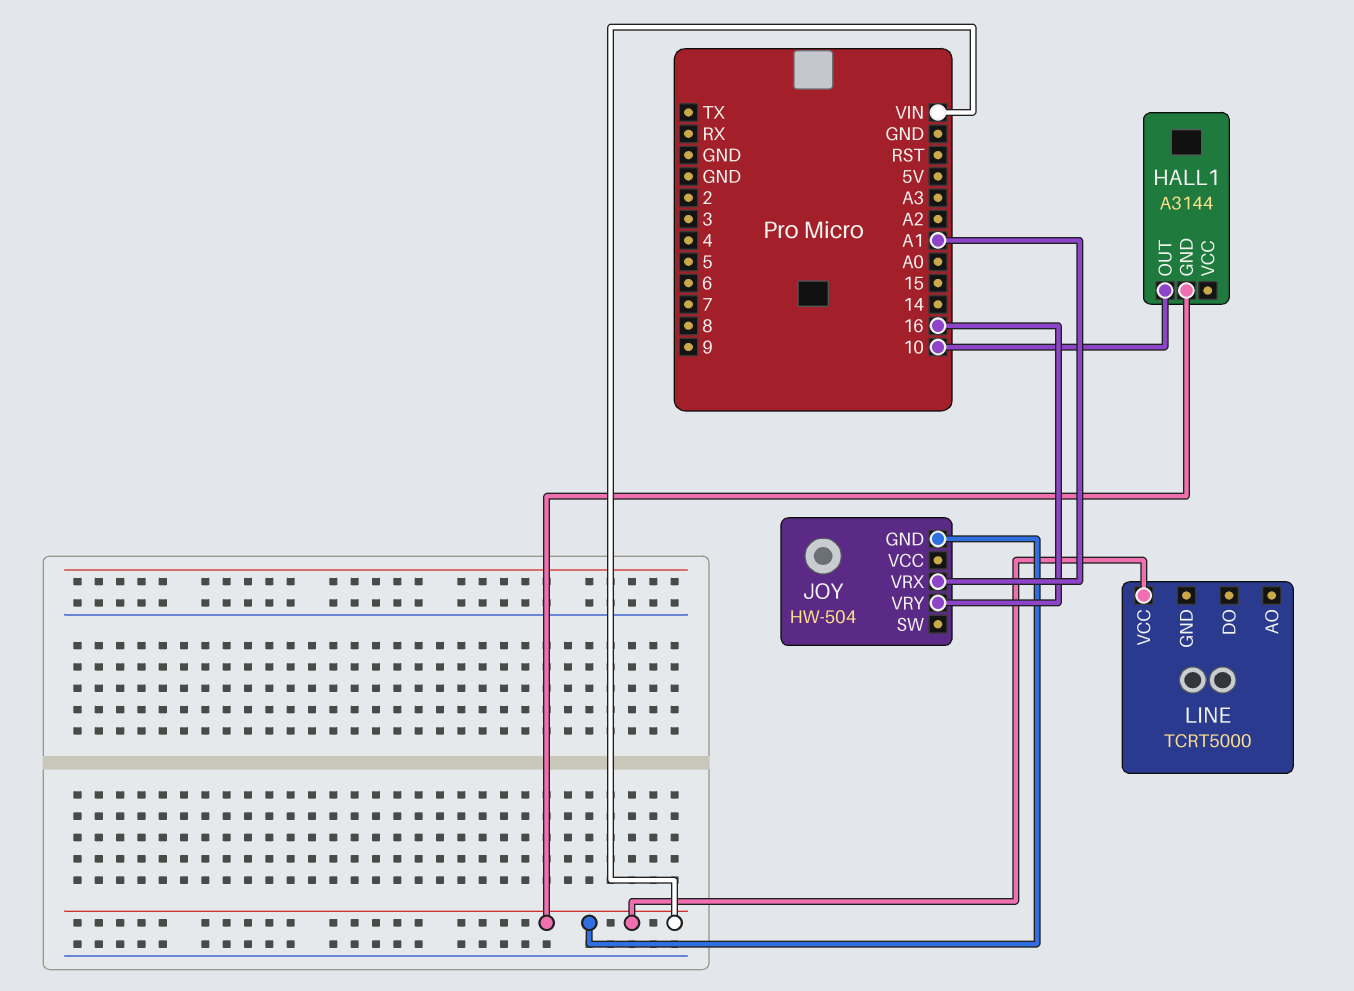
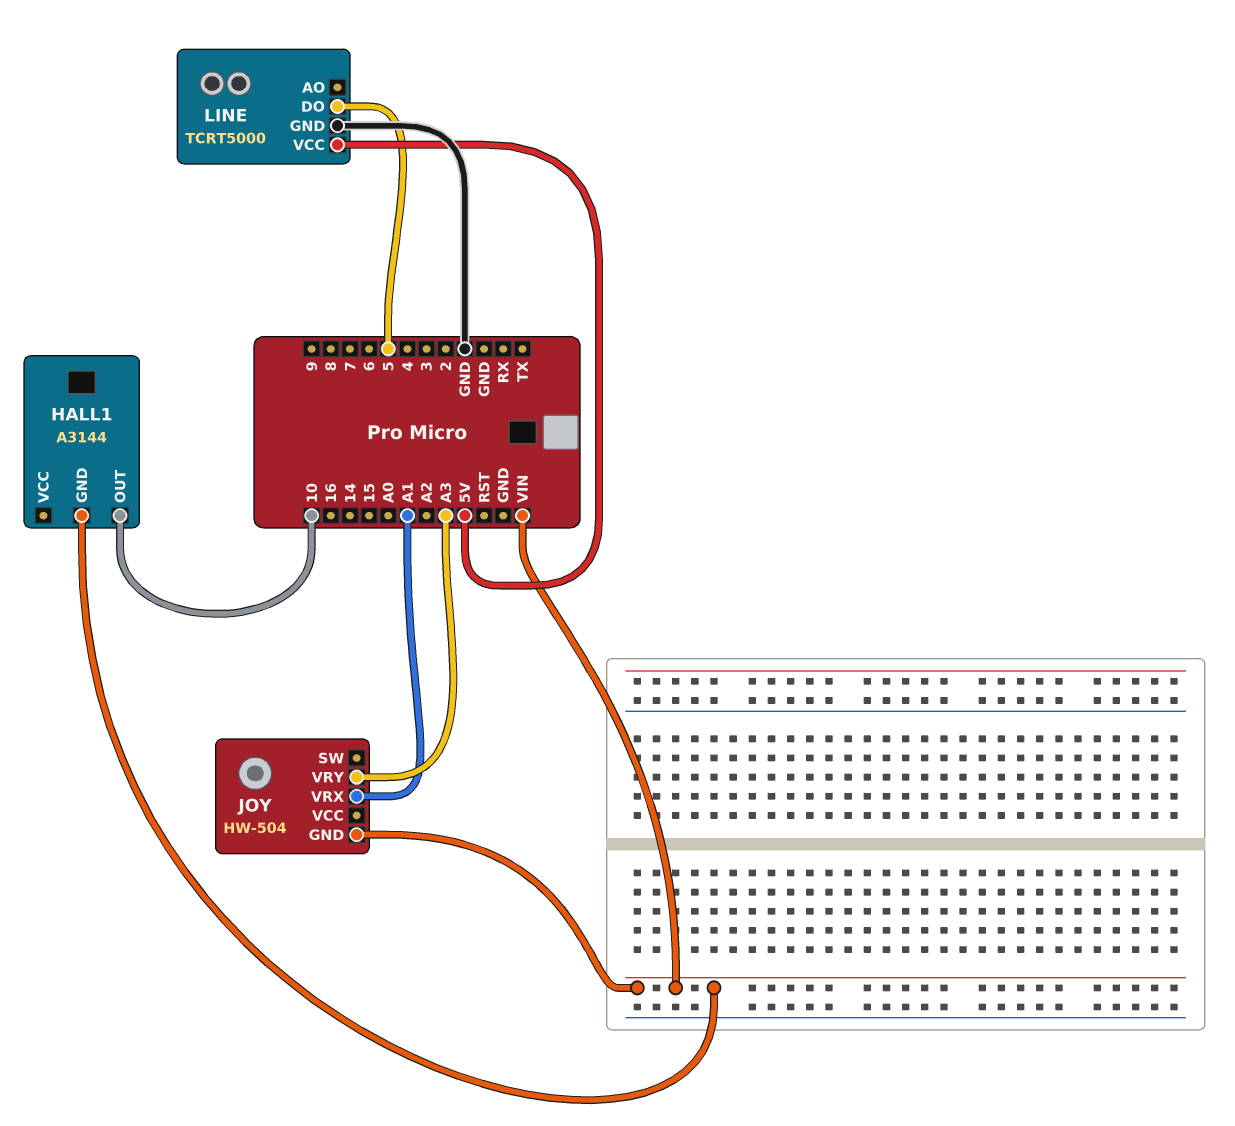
JOY pin VRY: 16 -> A3
LINE pin DO: none -> 5
LINE pin GND: none -> GND
LINE pin VCC: VIN -> 5V

